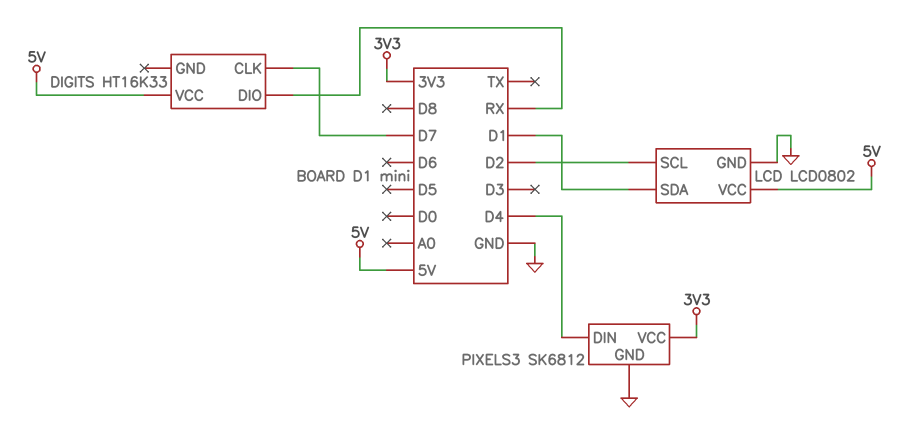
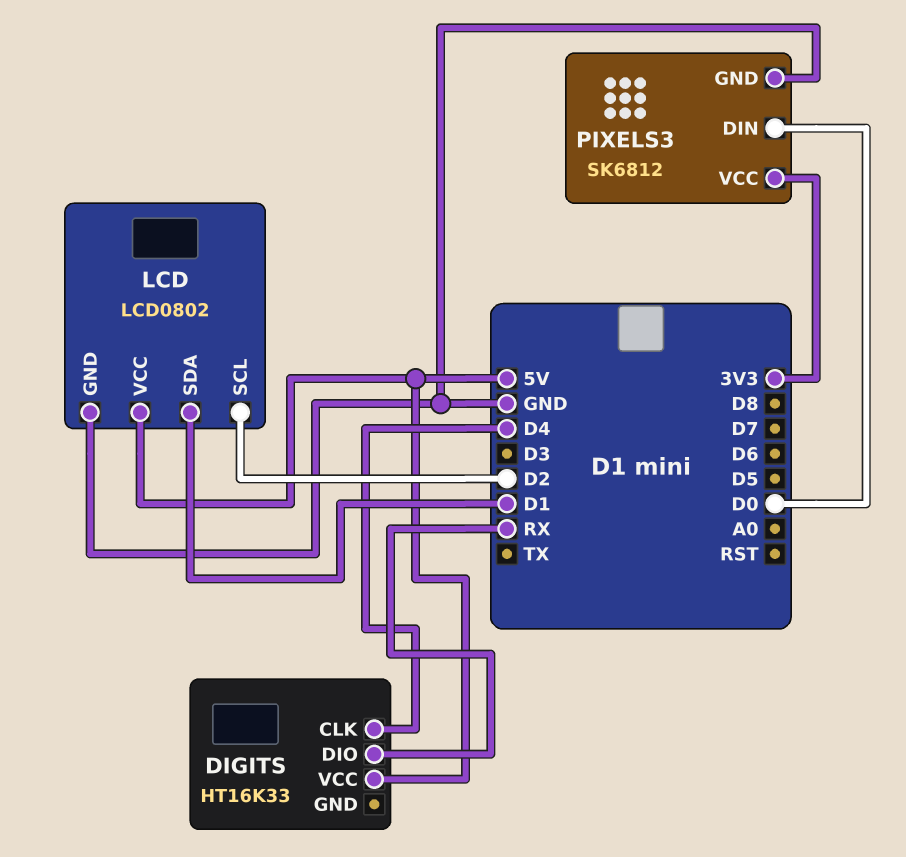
DIGITS pin CLK: D7 -> D4
PIXELS3 pin DIN: D4 -> D0

